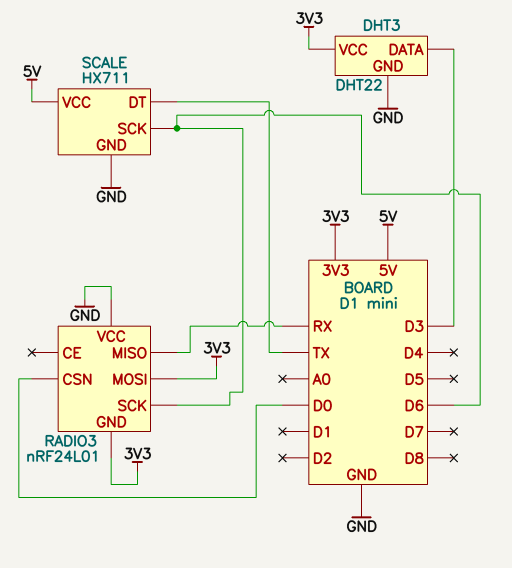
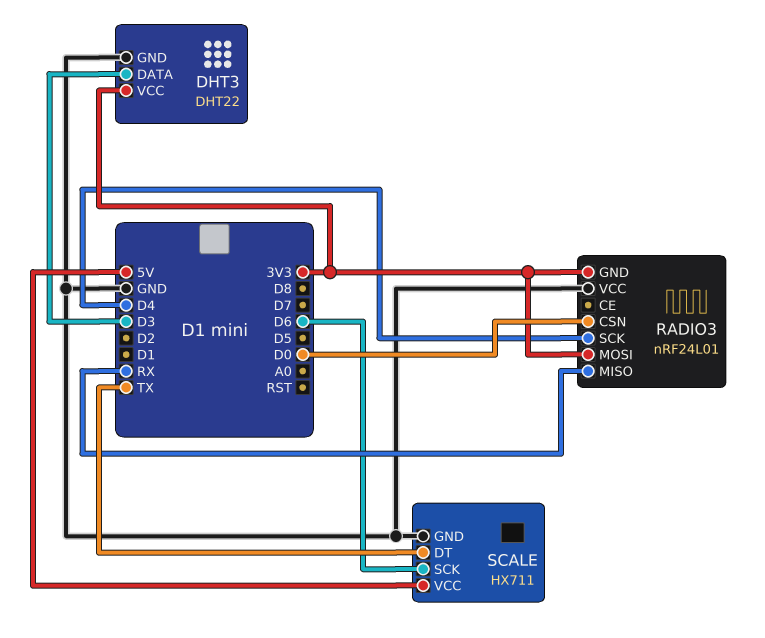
RADIO3 pin SCK: D6 -> D4

